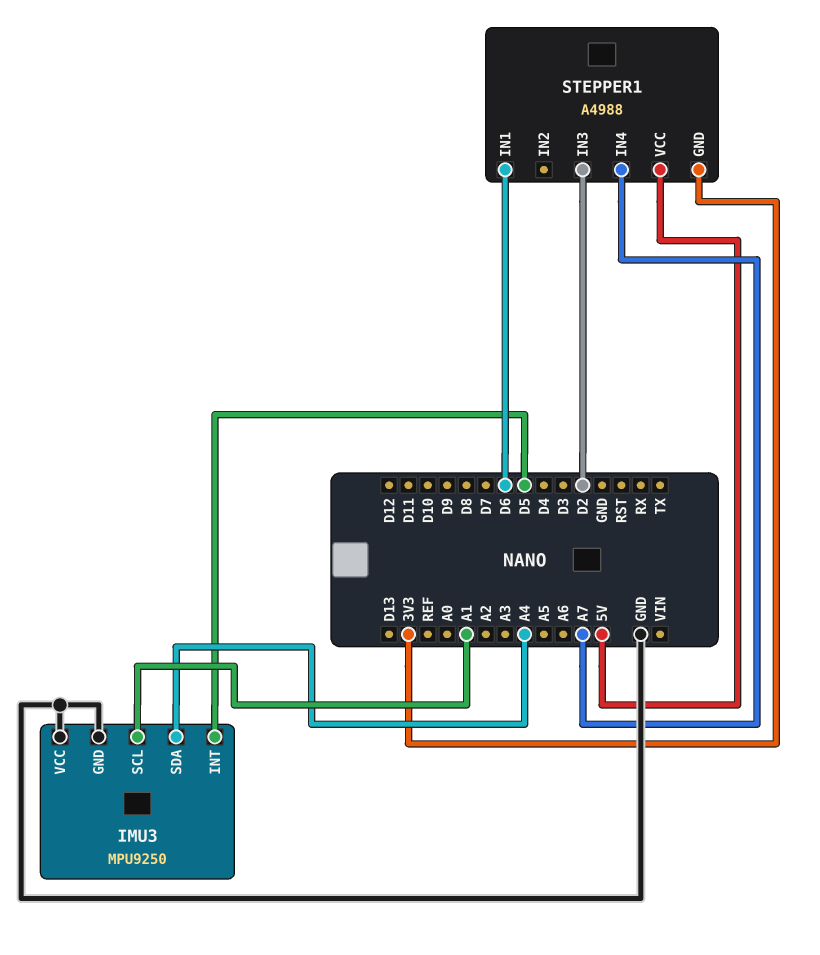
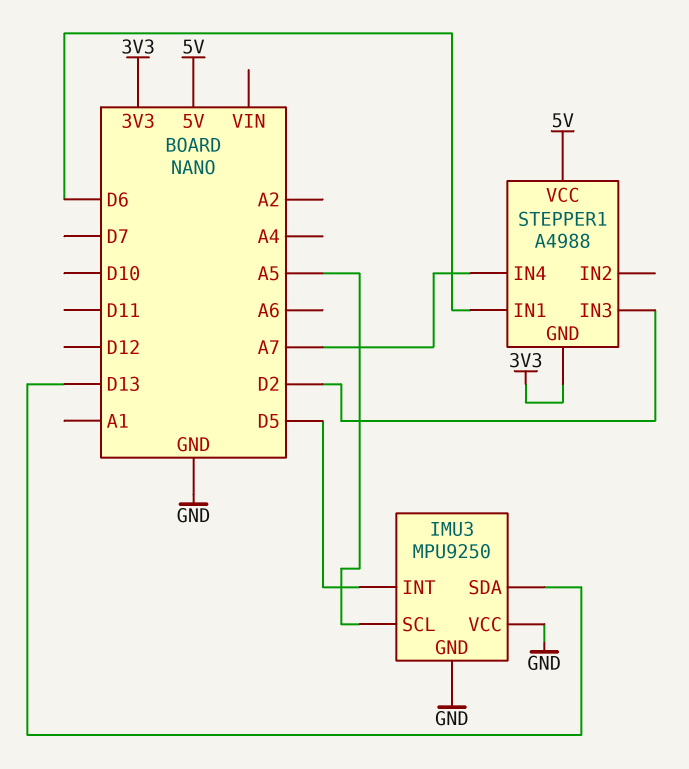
IMU3 pin SCL: A1 -> A5
IMU3 pin SDA: A4 -> D13

